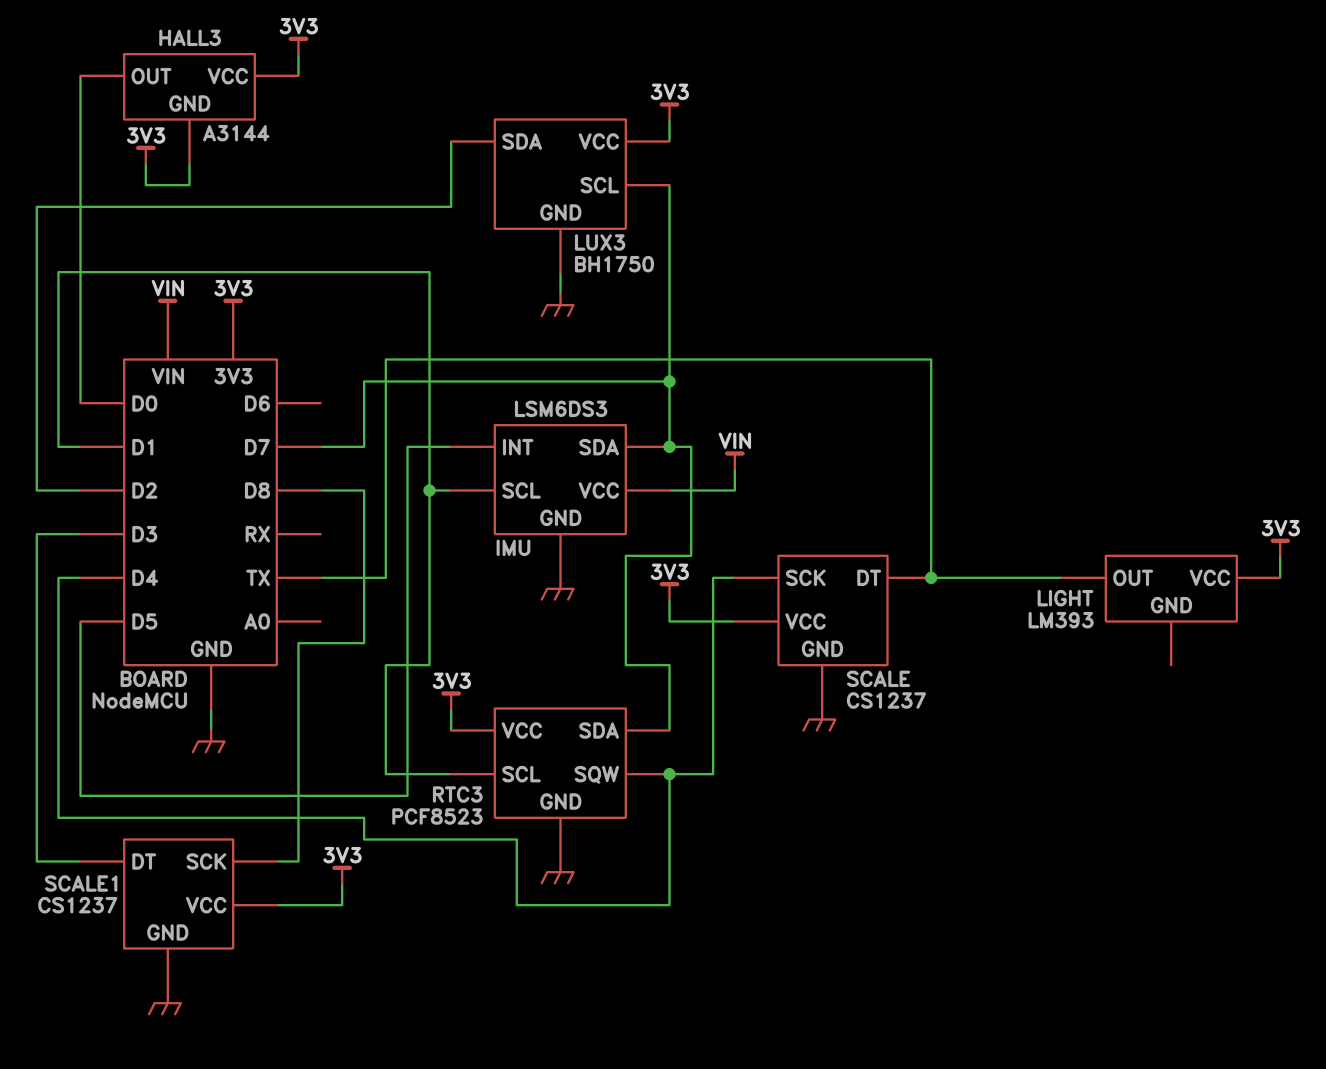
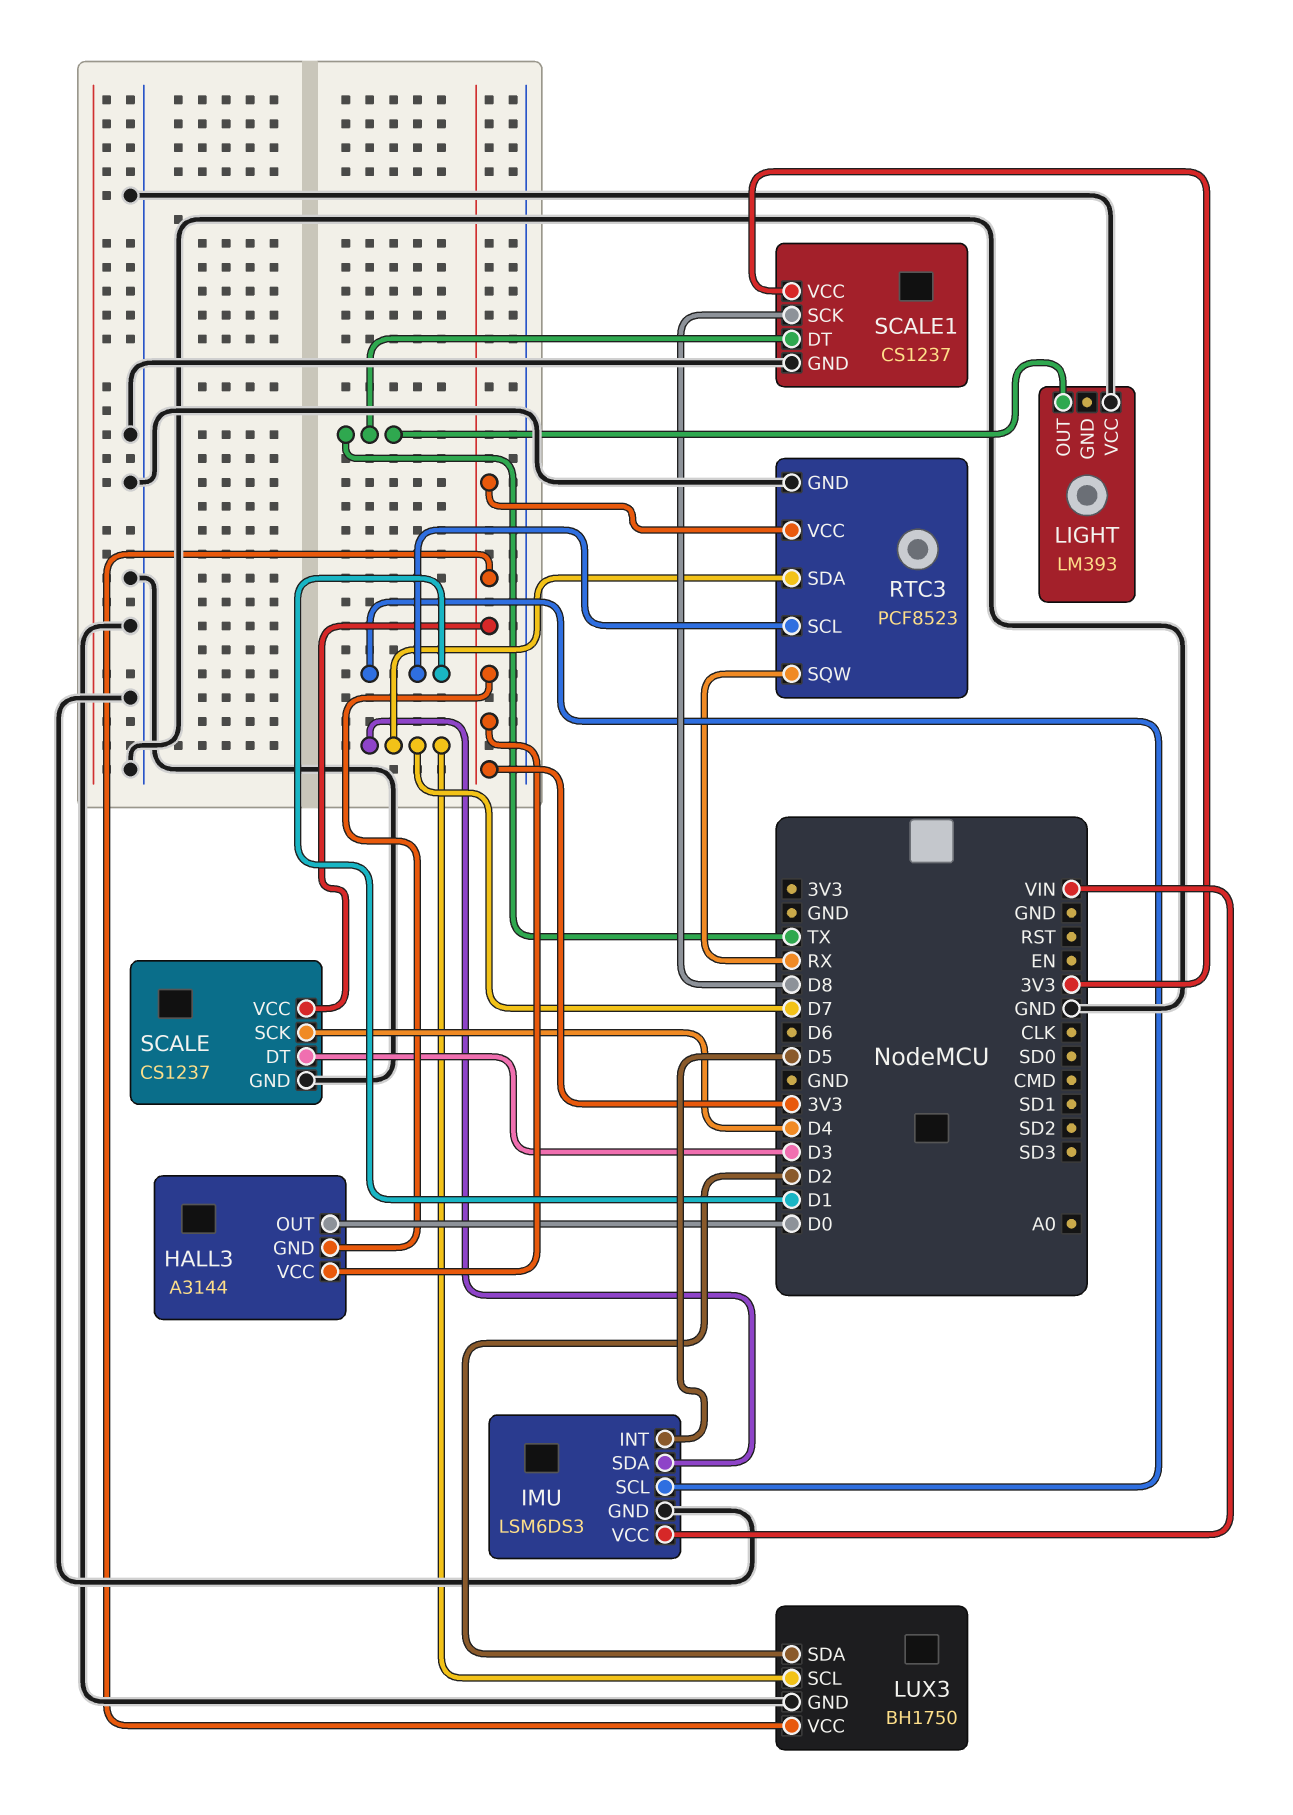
LIGHT pin VCC: 3V3 -> GND
RTC3 pin SQW: D4 -> RX
SCALE pin DT: TX -> D3
SCALE1 pin DT: D3 -> TX

